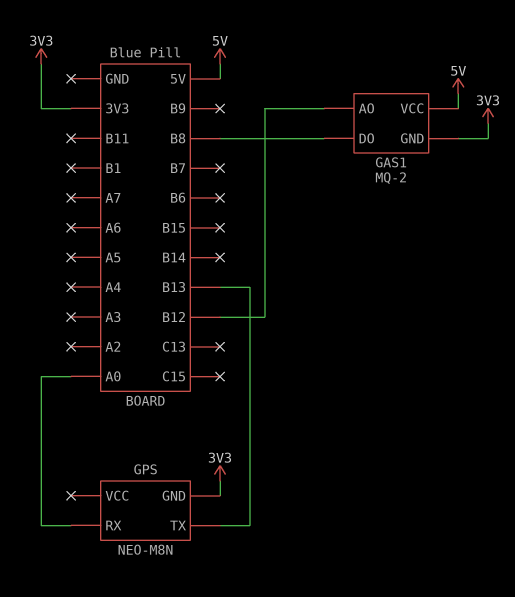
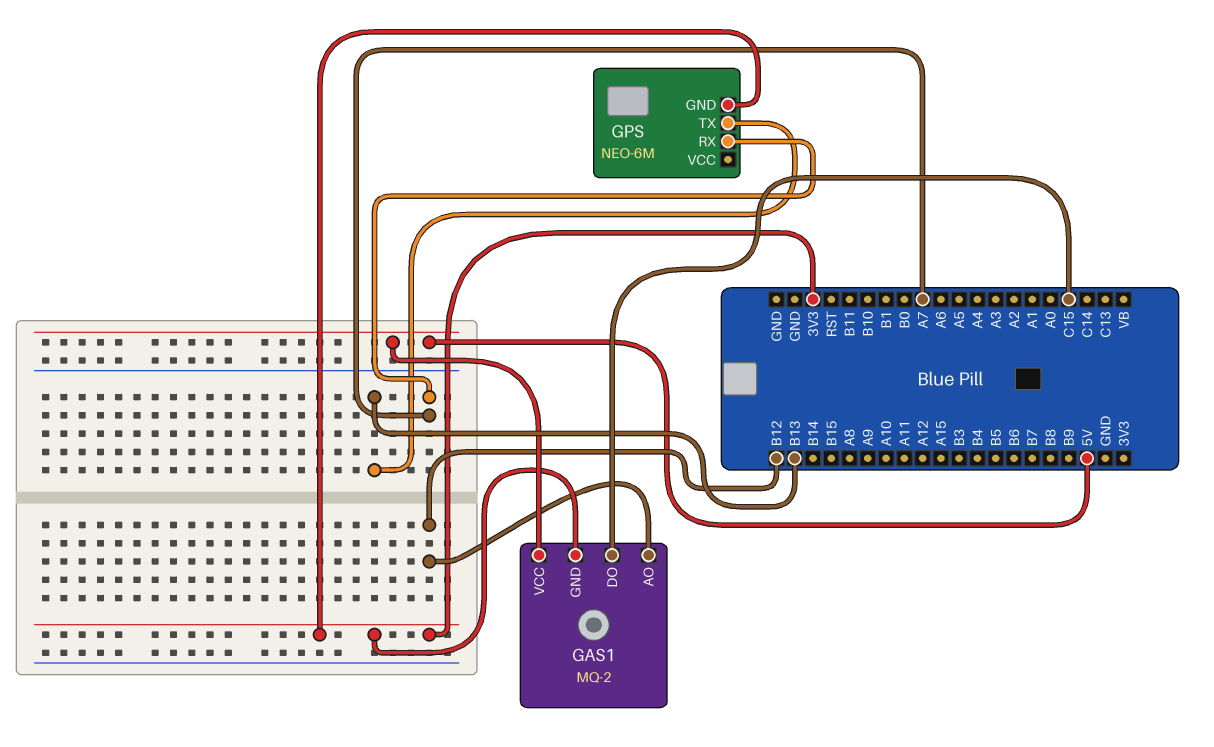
GAS1 pin DO: B8 -> C15
GPS: NEO-M8N -> NEO-6M
GPS pin RX: A0 -> A7

